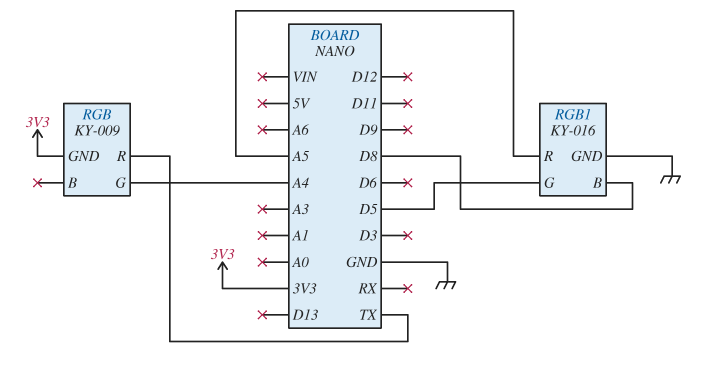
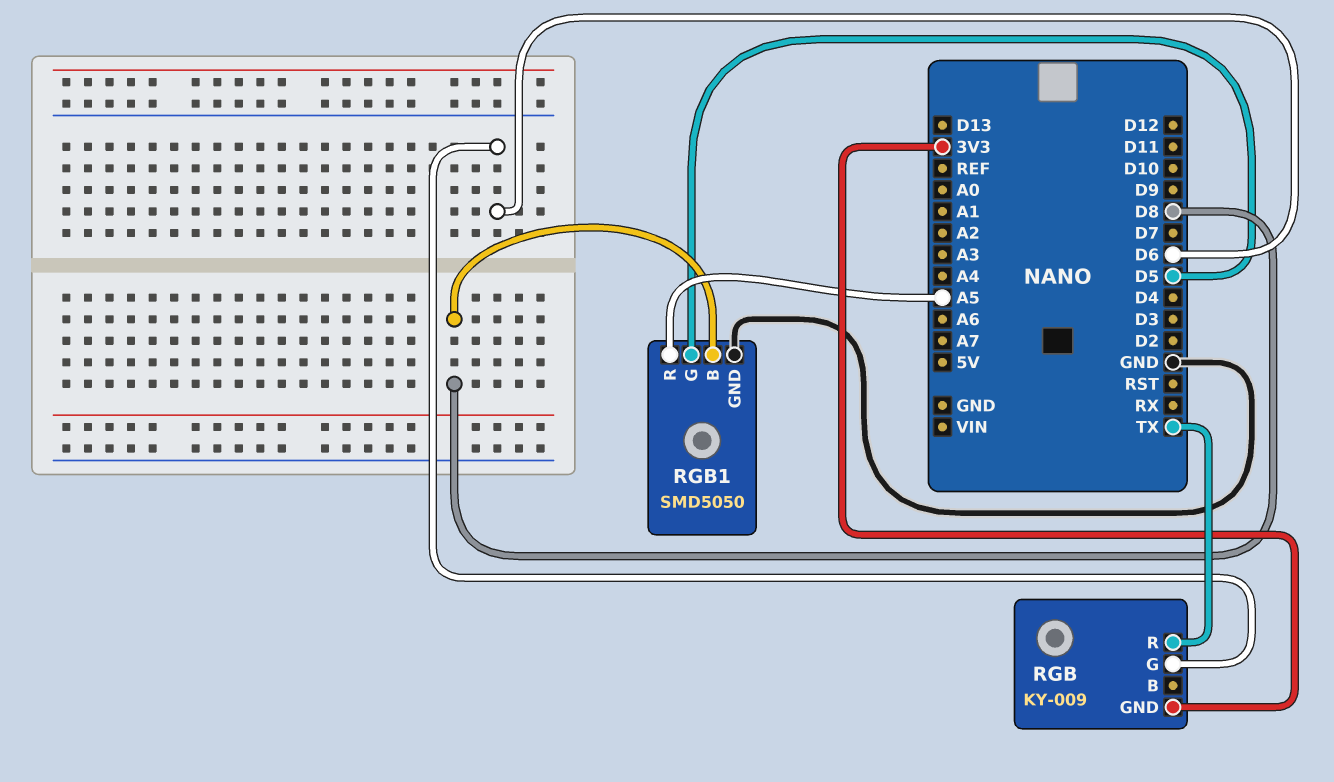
RGB pin G: A4 -> D6
RGB1: KY-016 -> SMD5050

